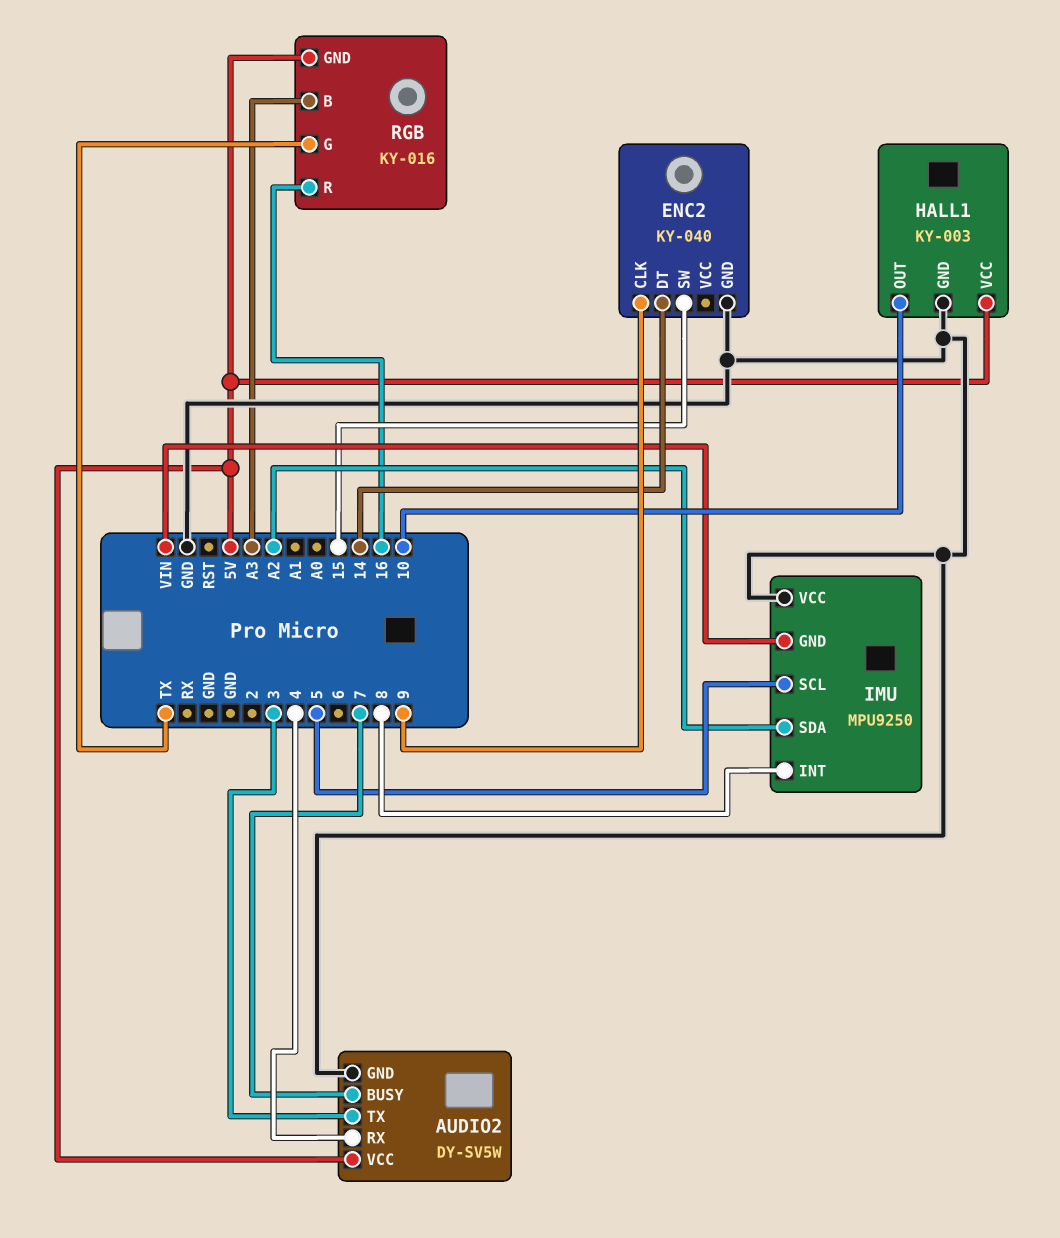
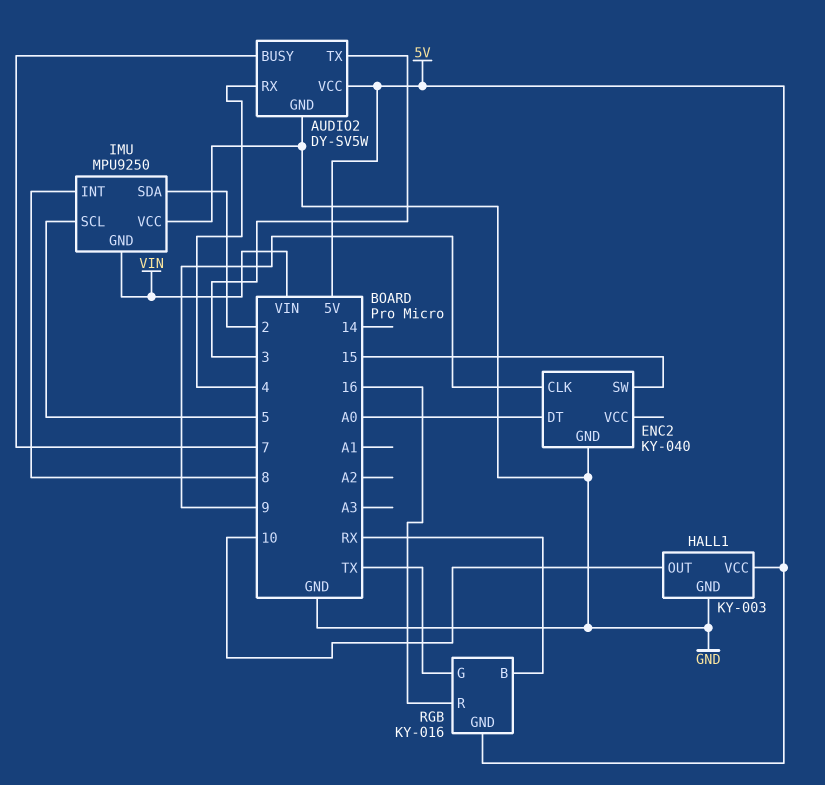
ENC2 pin DT: 14 -> A0
IMU pin SDA: A2 -> 2
RGB pin B: A3 -> RX

